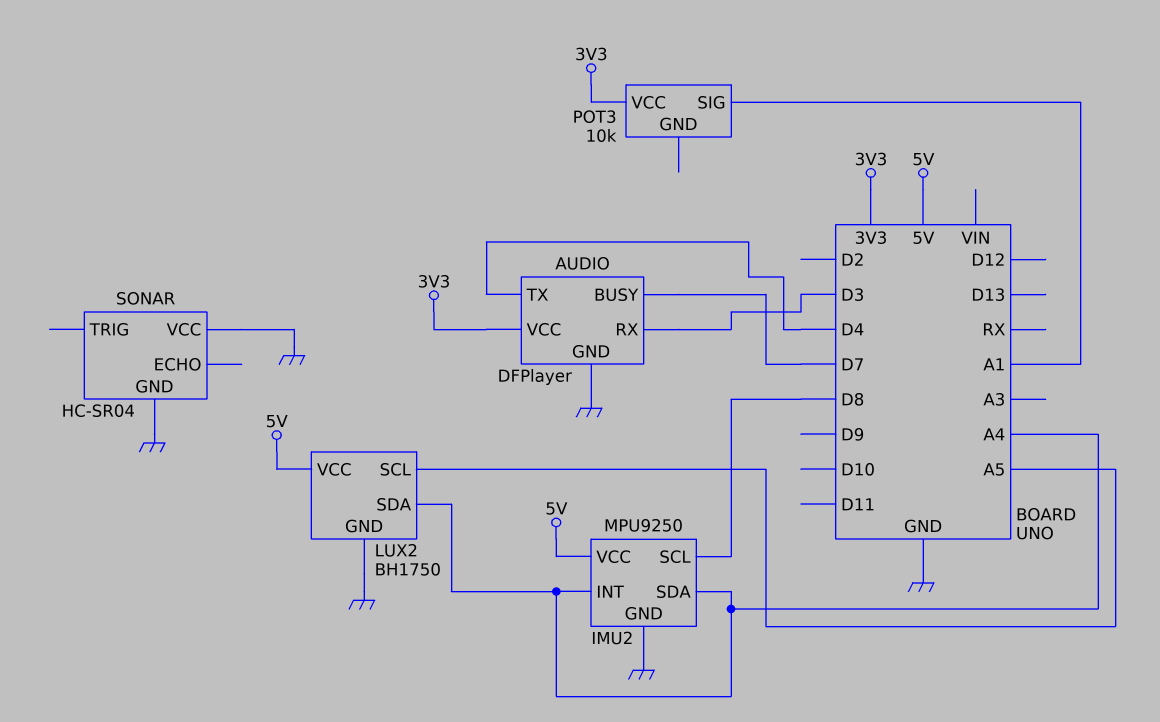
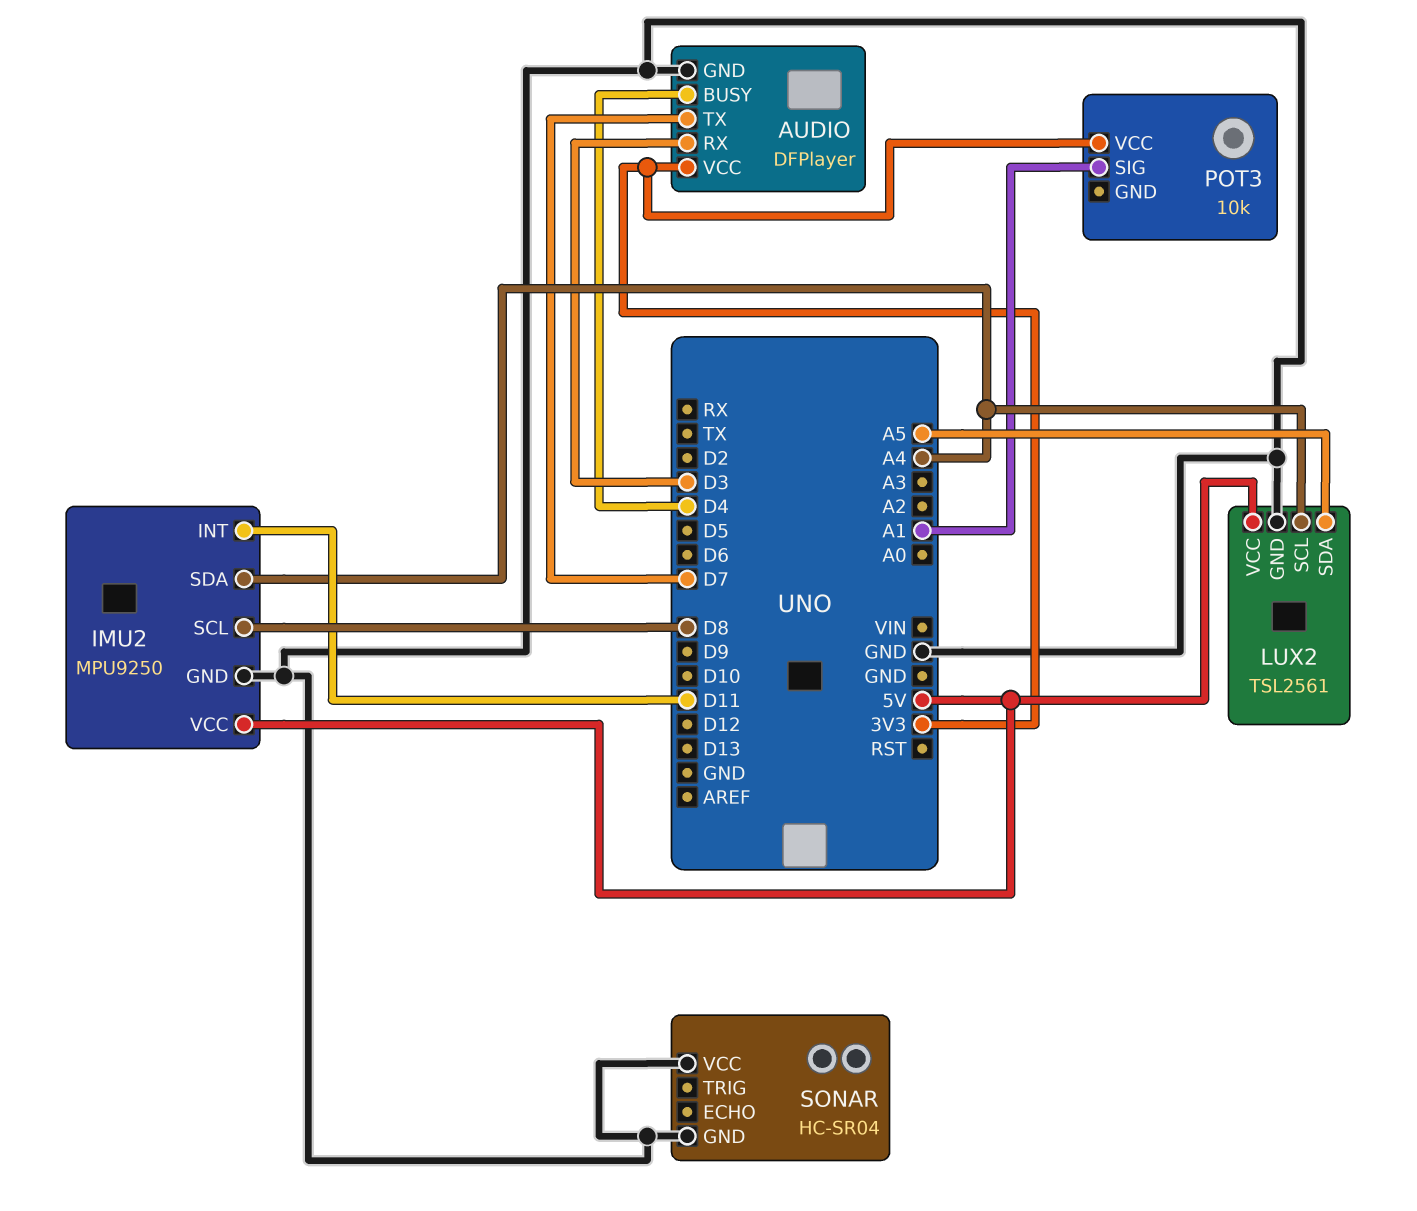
AUDIO pin BUSY: D7 -> D4
AUDIO pin TX: D4 -> D7
IMU2 pin INT: A4 -> D11
LUX2: BH1750 -> TSL2561
LUX2 pin SCL: A5 -> A4
LUX2 pin SDA: A4 -> A5

